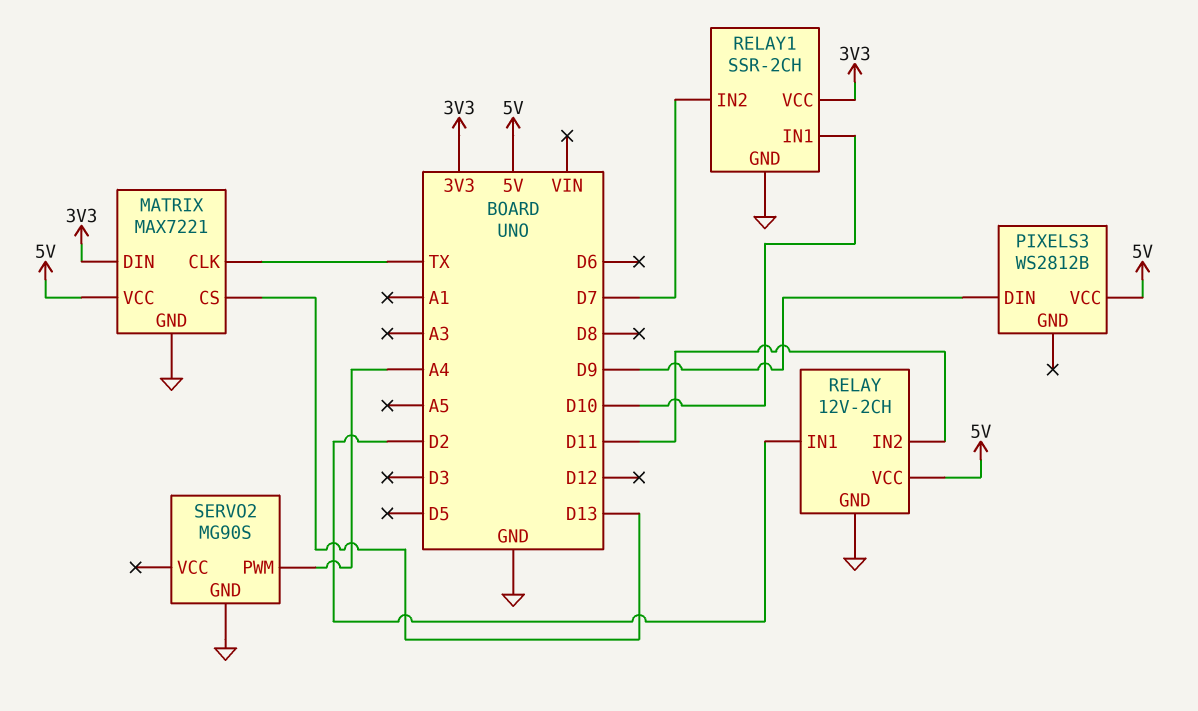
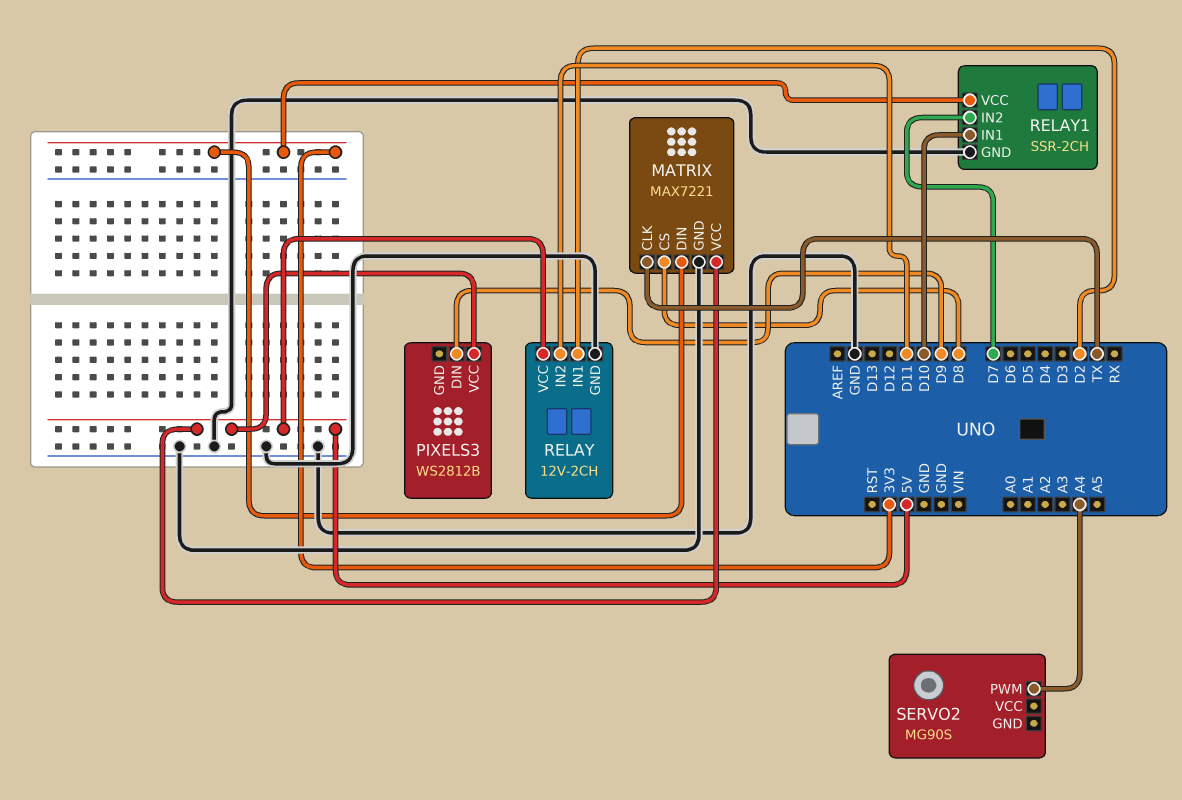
MATRIX pin CS: D13 -> D8
SERVO2 pin GND: GND -> none

